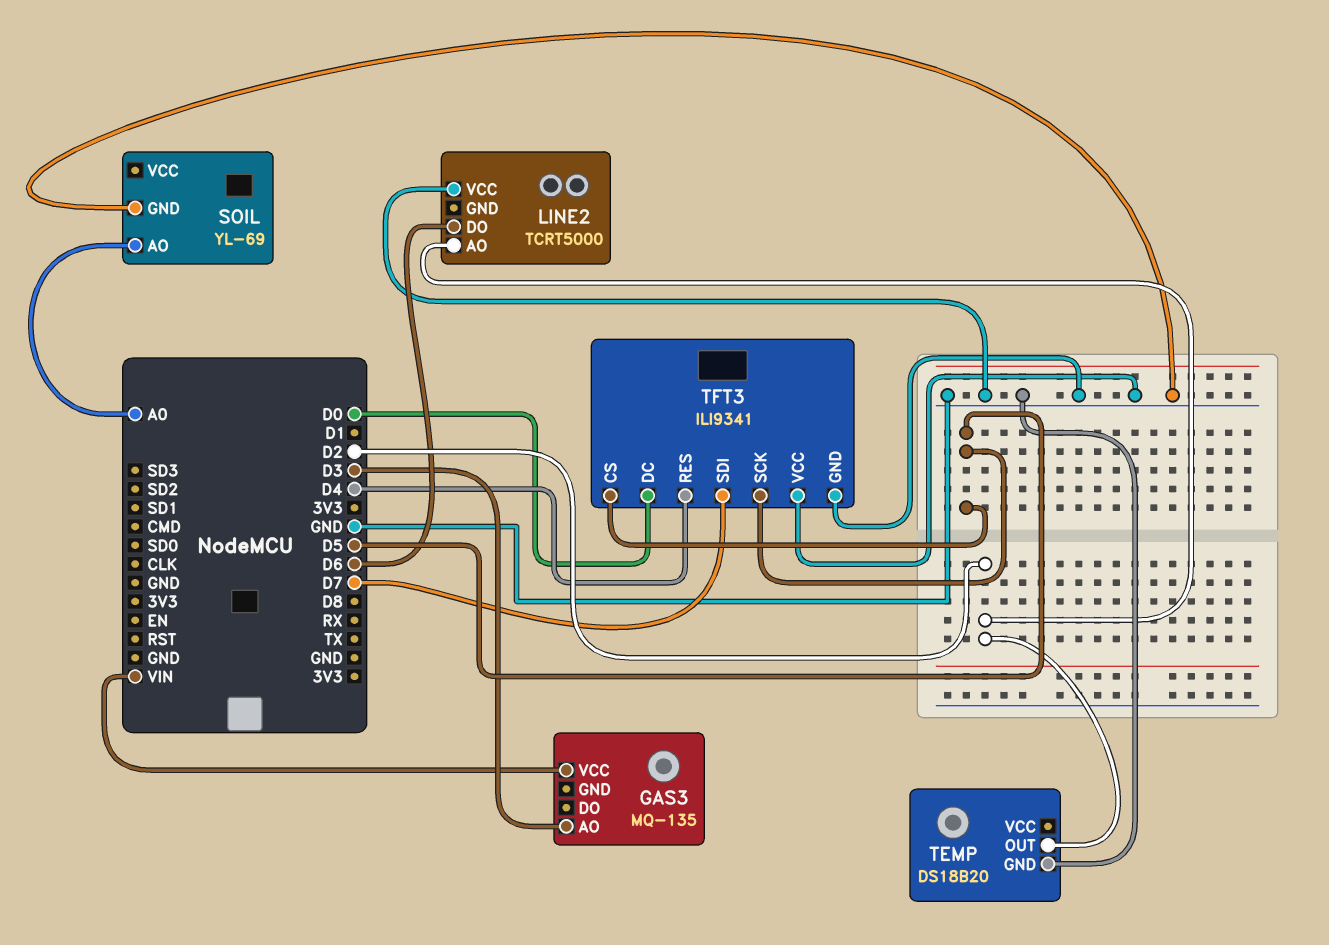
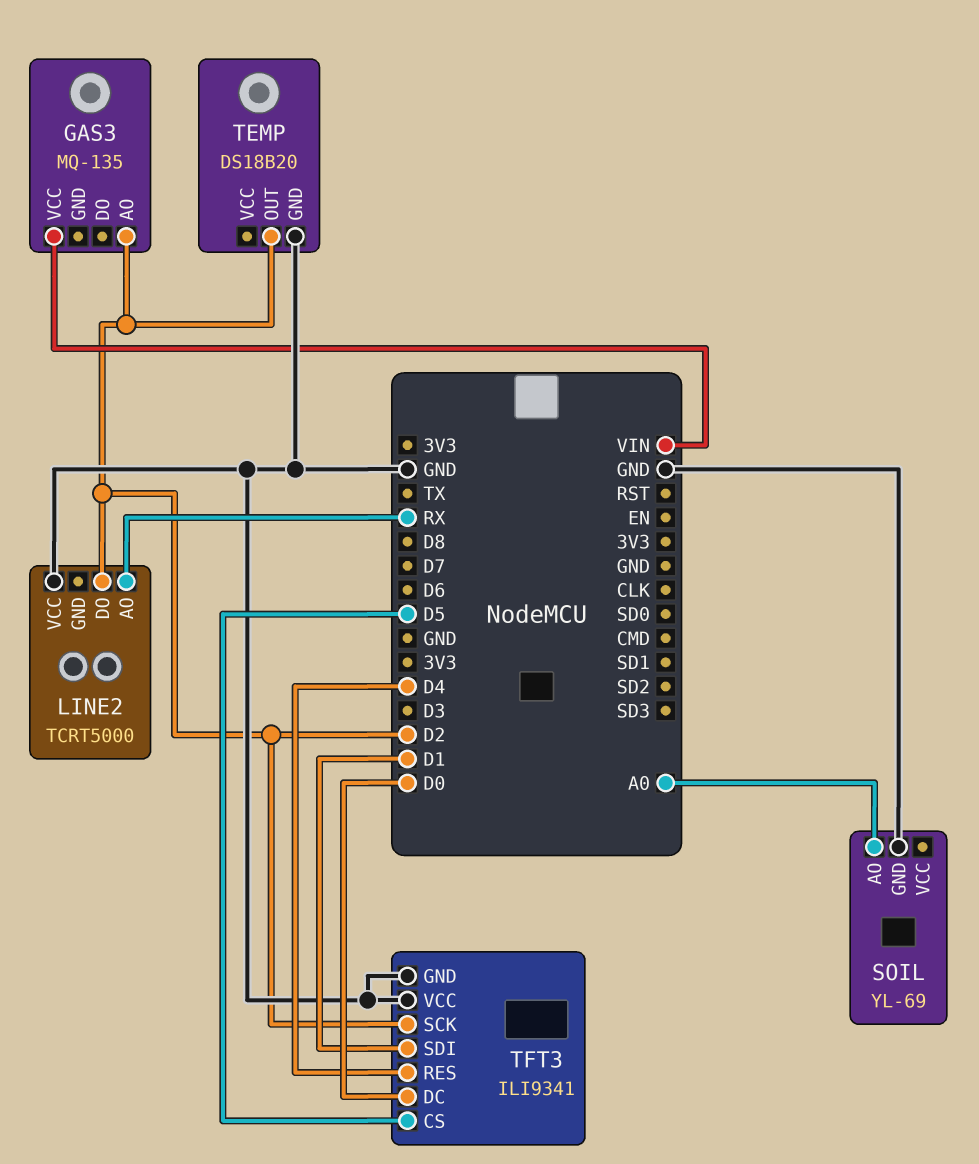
GAS3 pin AO: D3 -> D2
LINE2 pin AO: D2 -> RX
LINE2 pin DO: D6 -> D2
TFT3 pin SCK: D5 -> D2
TFT3 pin SDI: D7 -> D1

